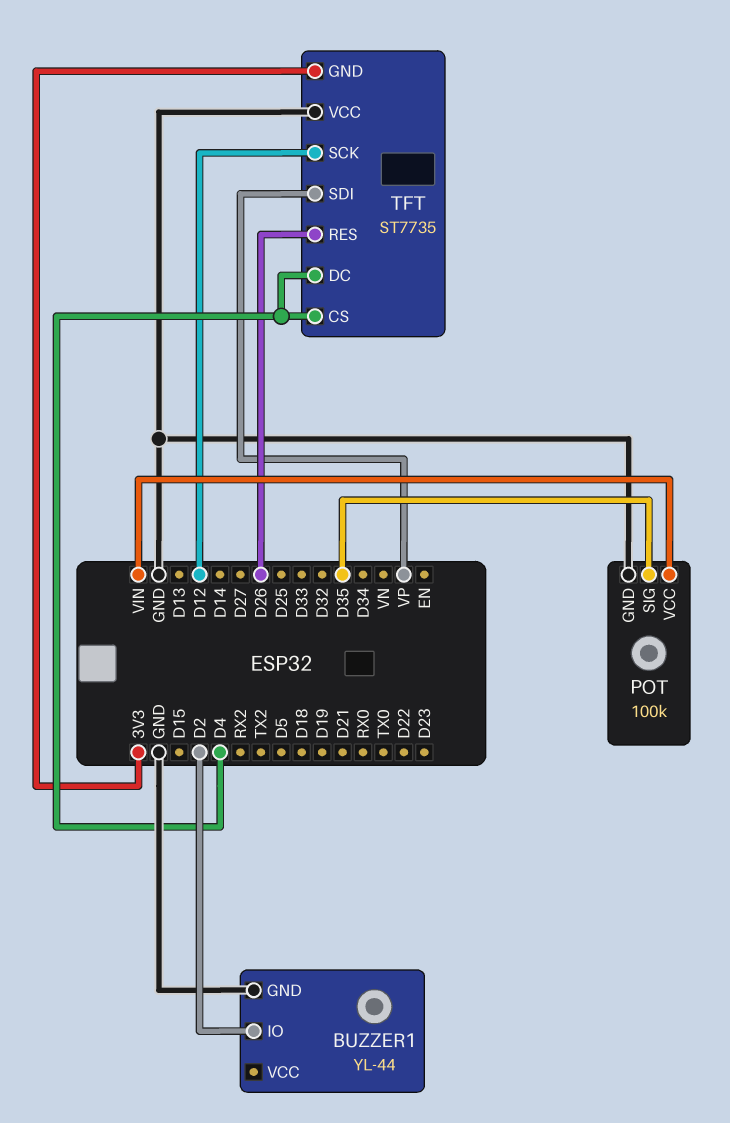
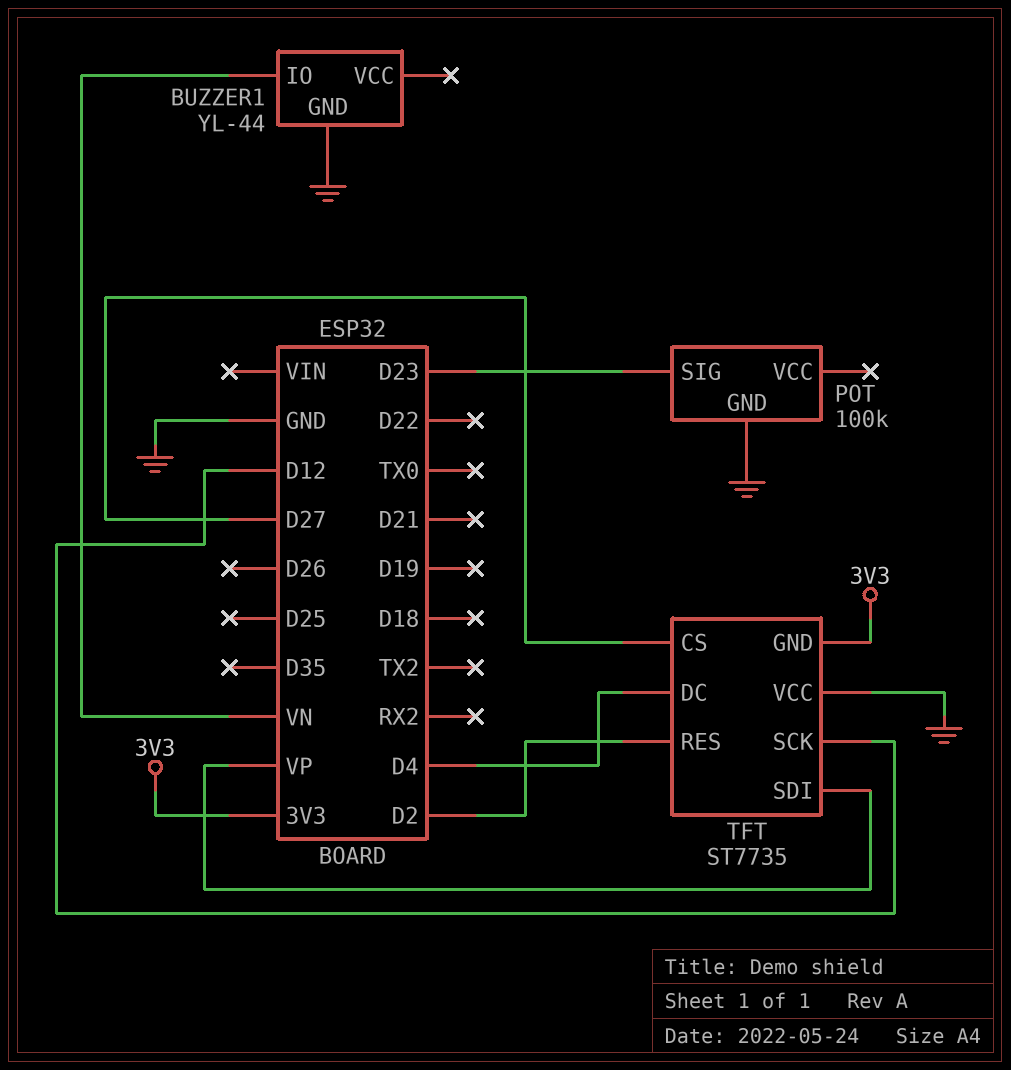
BUZZER1 pin IO: D2 -> VN
POT pin SIG: D35 -> D23
POT pin VCC: VIN -> none
TFT pin CS: D4 -> D27
TFT pin RES: D26 -> D2

